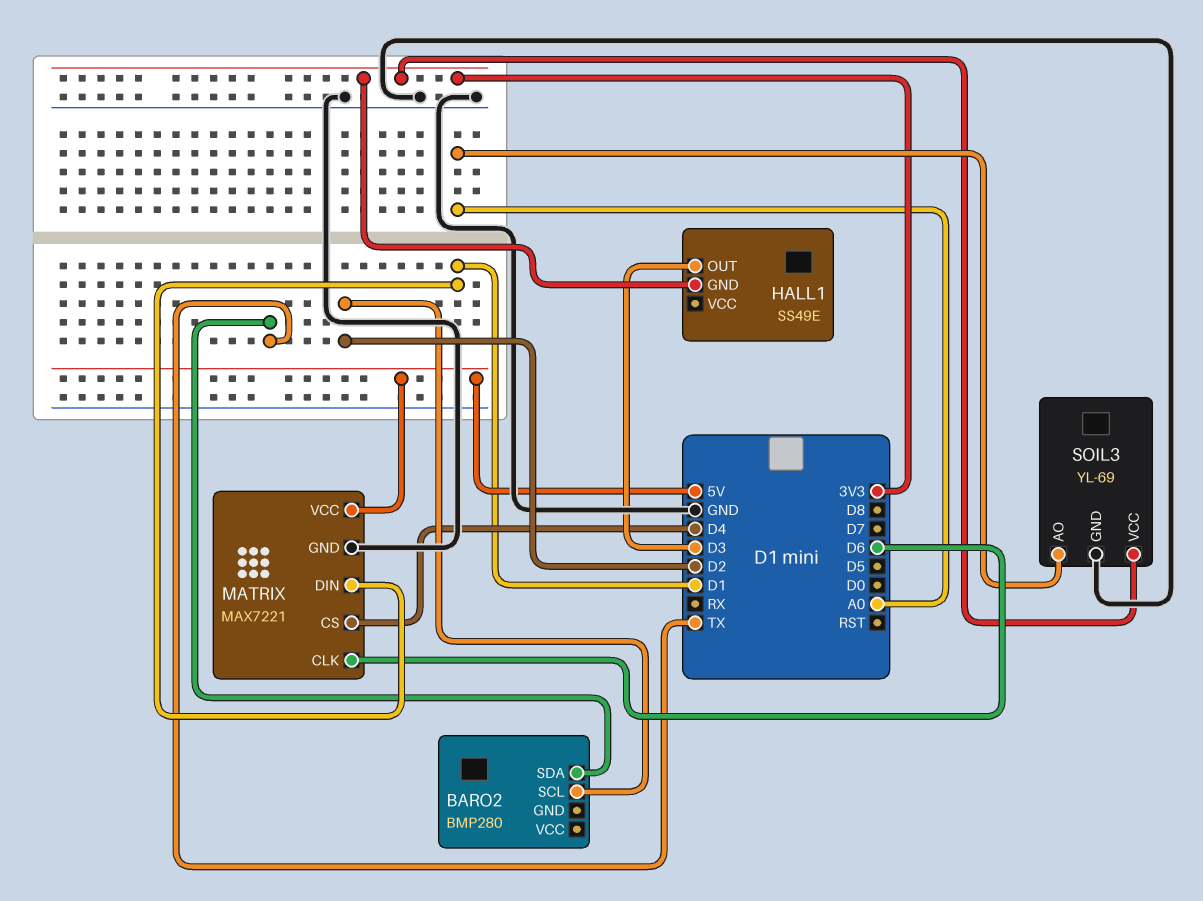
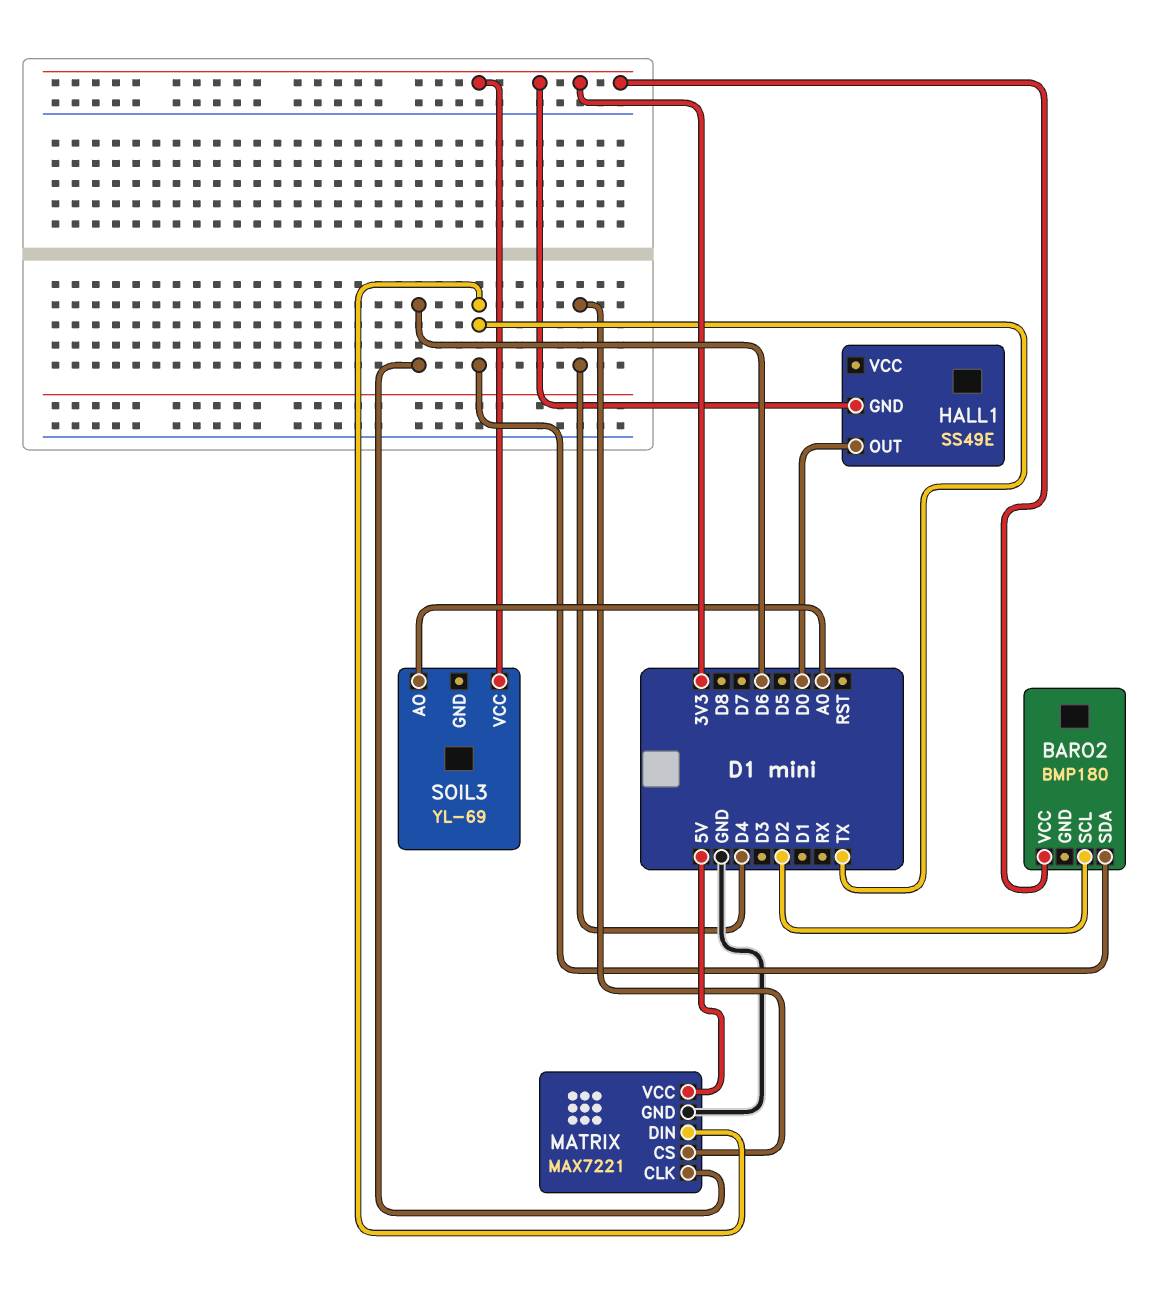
BARO2: BMP280 -> BMP180
BARO2 pin VCC: none -> 3V3
HALL1 pin OUT: D3 -> D0
MATRIX pin DIN: D1 -> TX
SOIL3 pin GND: GND -> none

